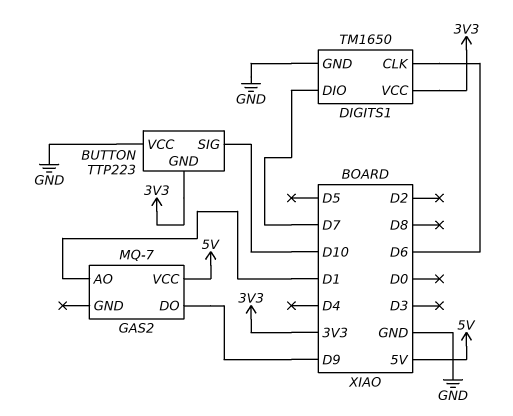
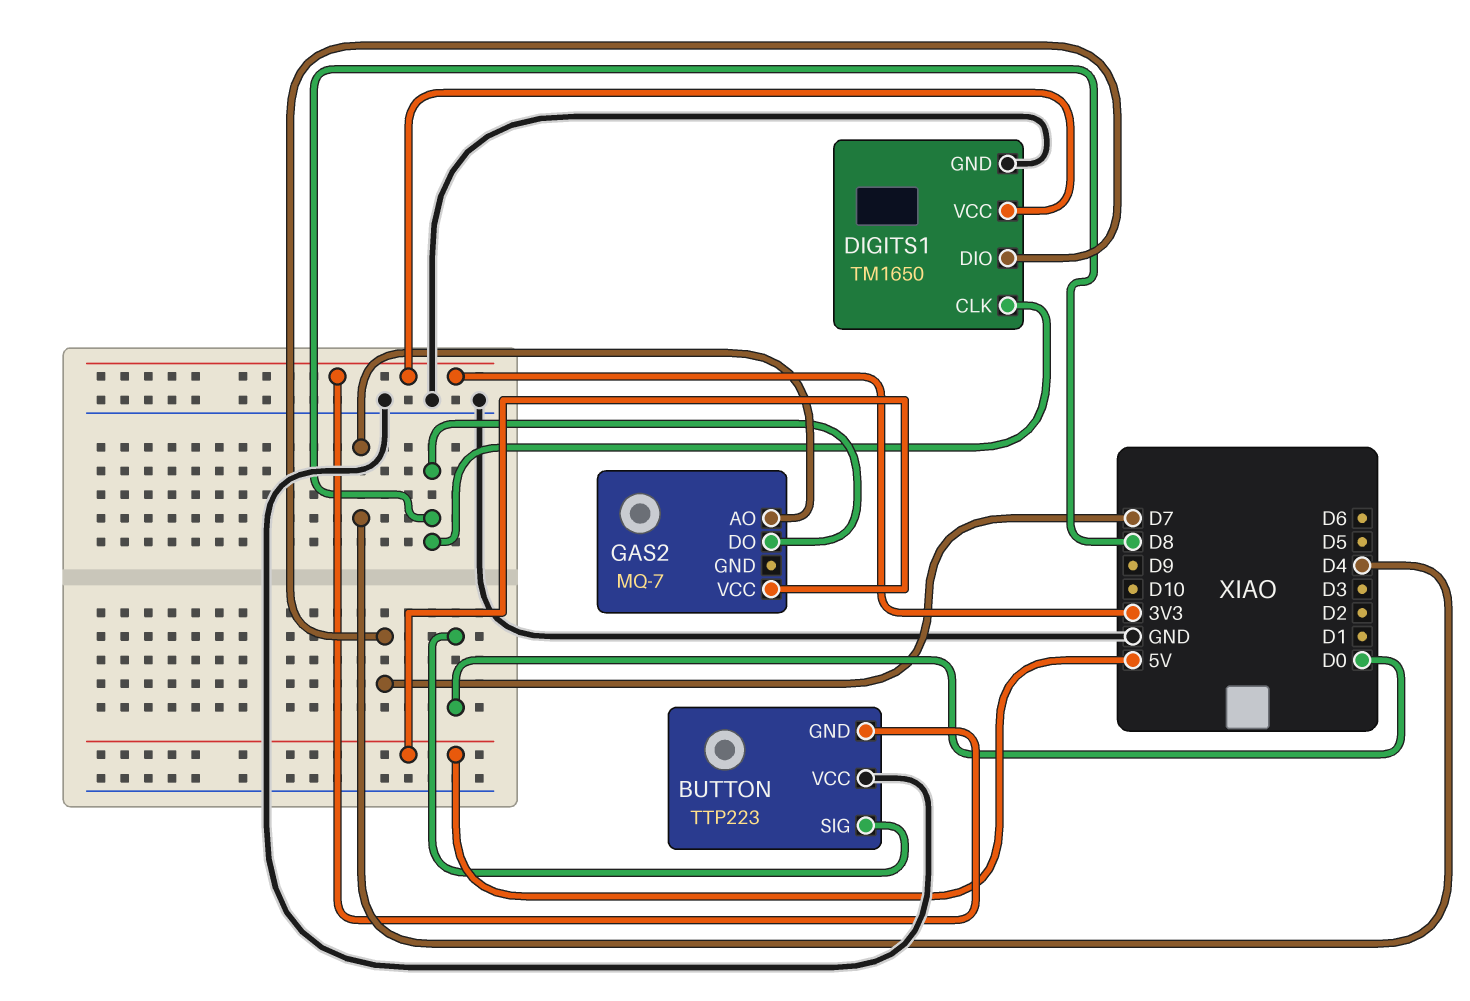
BUTTON pin SIG: D10 -> D0
DIGITS1 pin CLK: D6 -> D8
GAS2 pin AO: D1 -> D4
GAS2 pin DO: D9 -> D8

